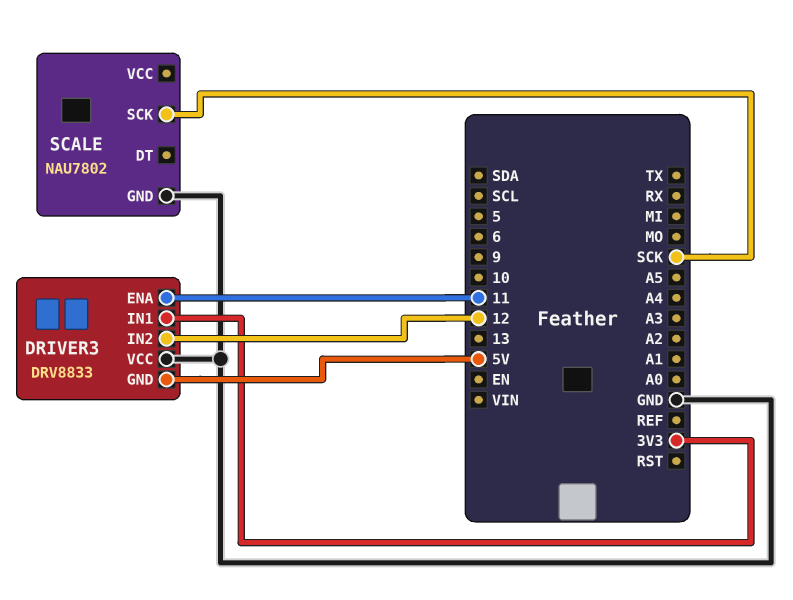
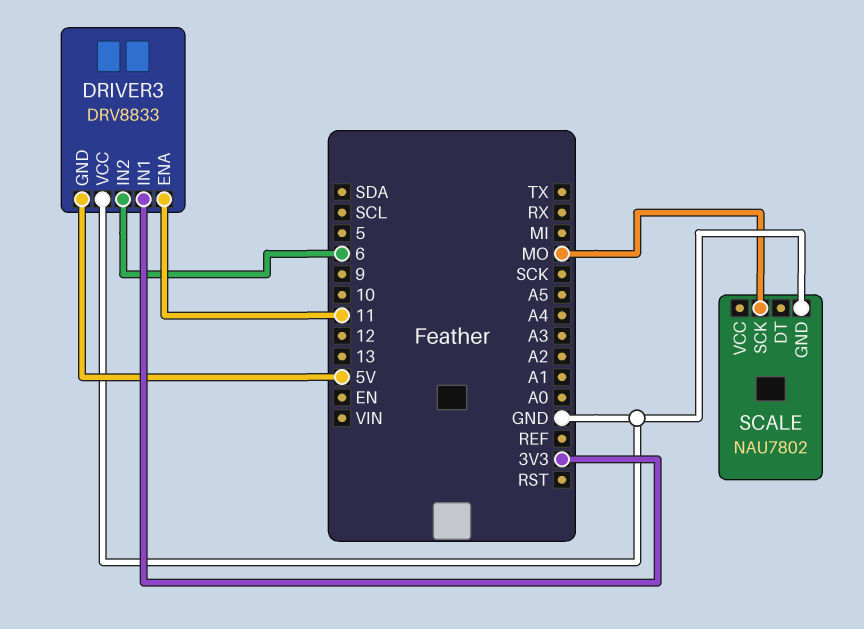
DRIVER3 pin IN2: 12 -> 6
SCALE pin SCK: SCK -> MO

